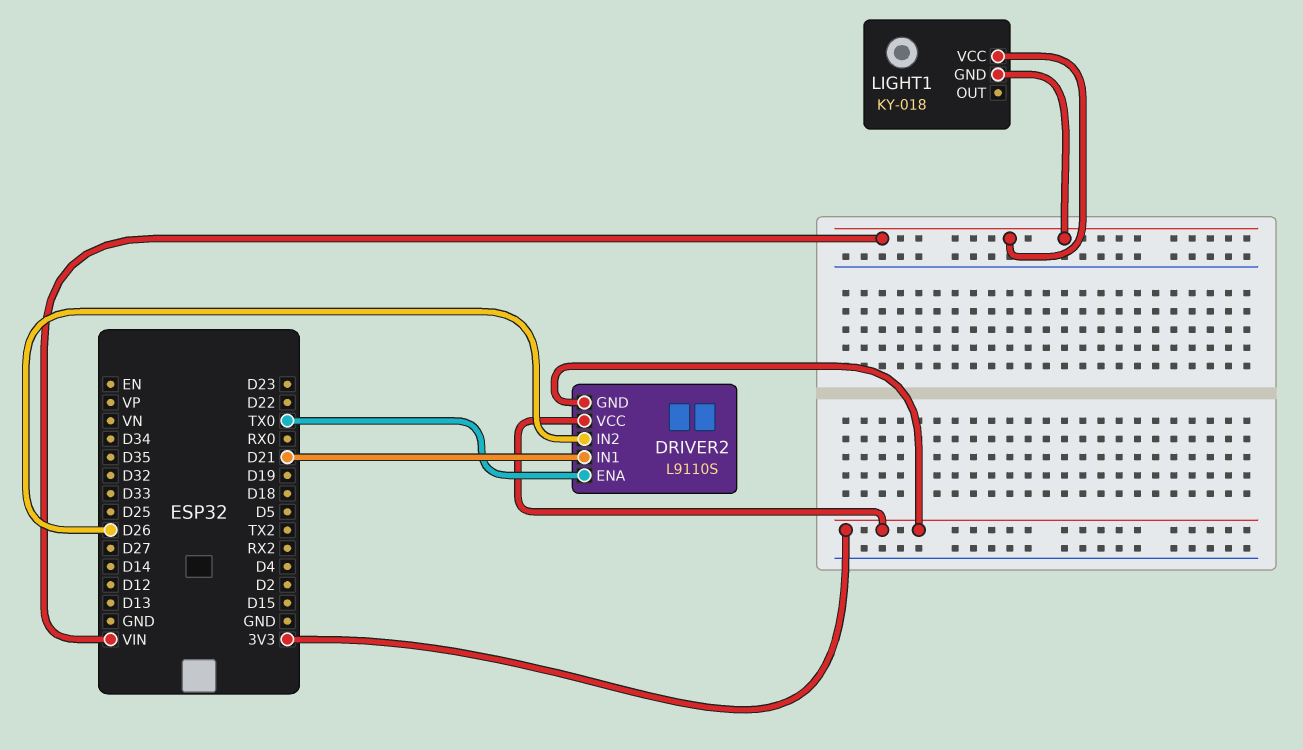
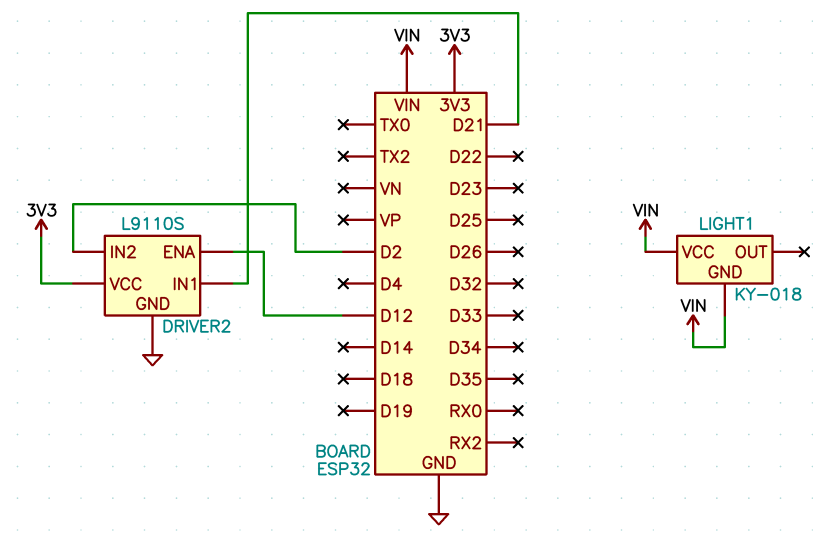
DRIVER2 pin ENA: TX0 -> D12
DRIVER2 pin GND: 3V3 -> GND
DRIVER2 pin IN2: D26 -> D2

